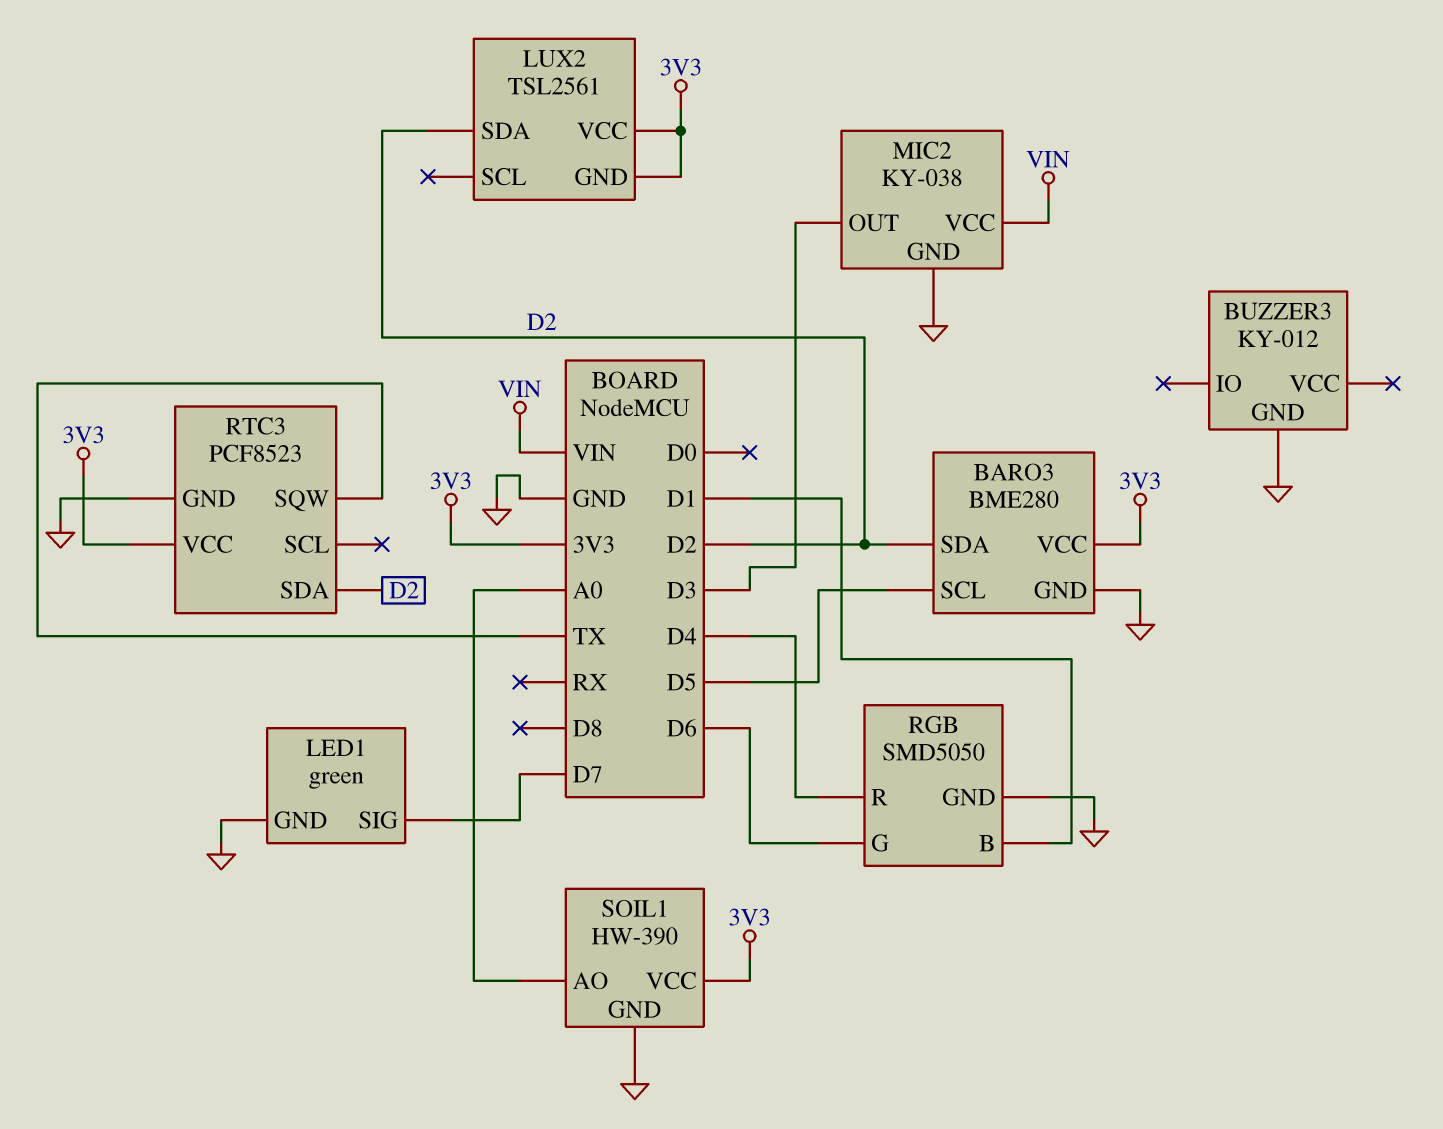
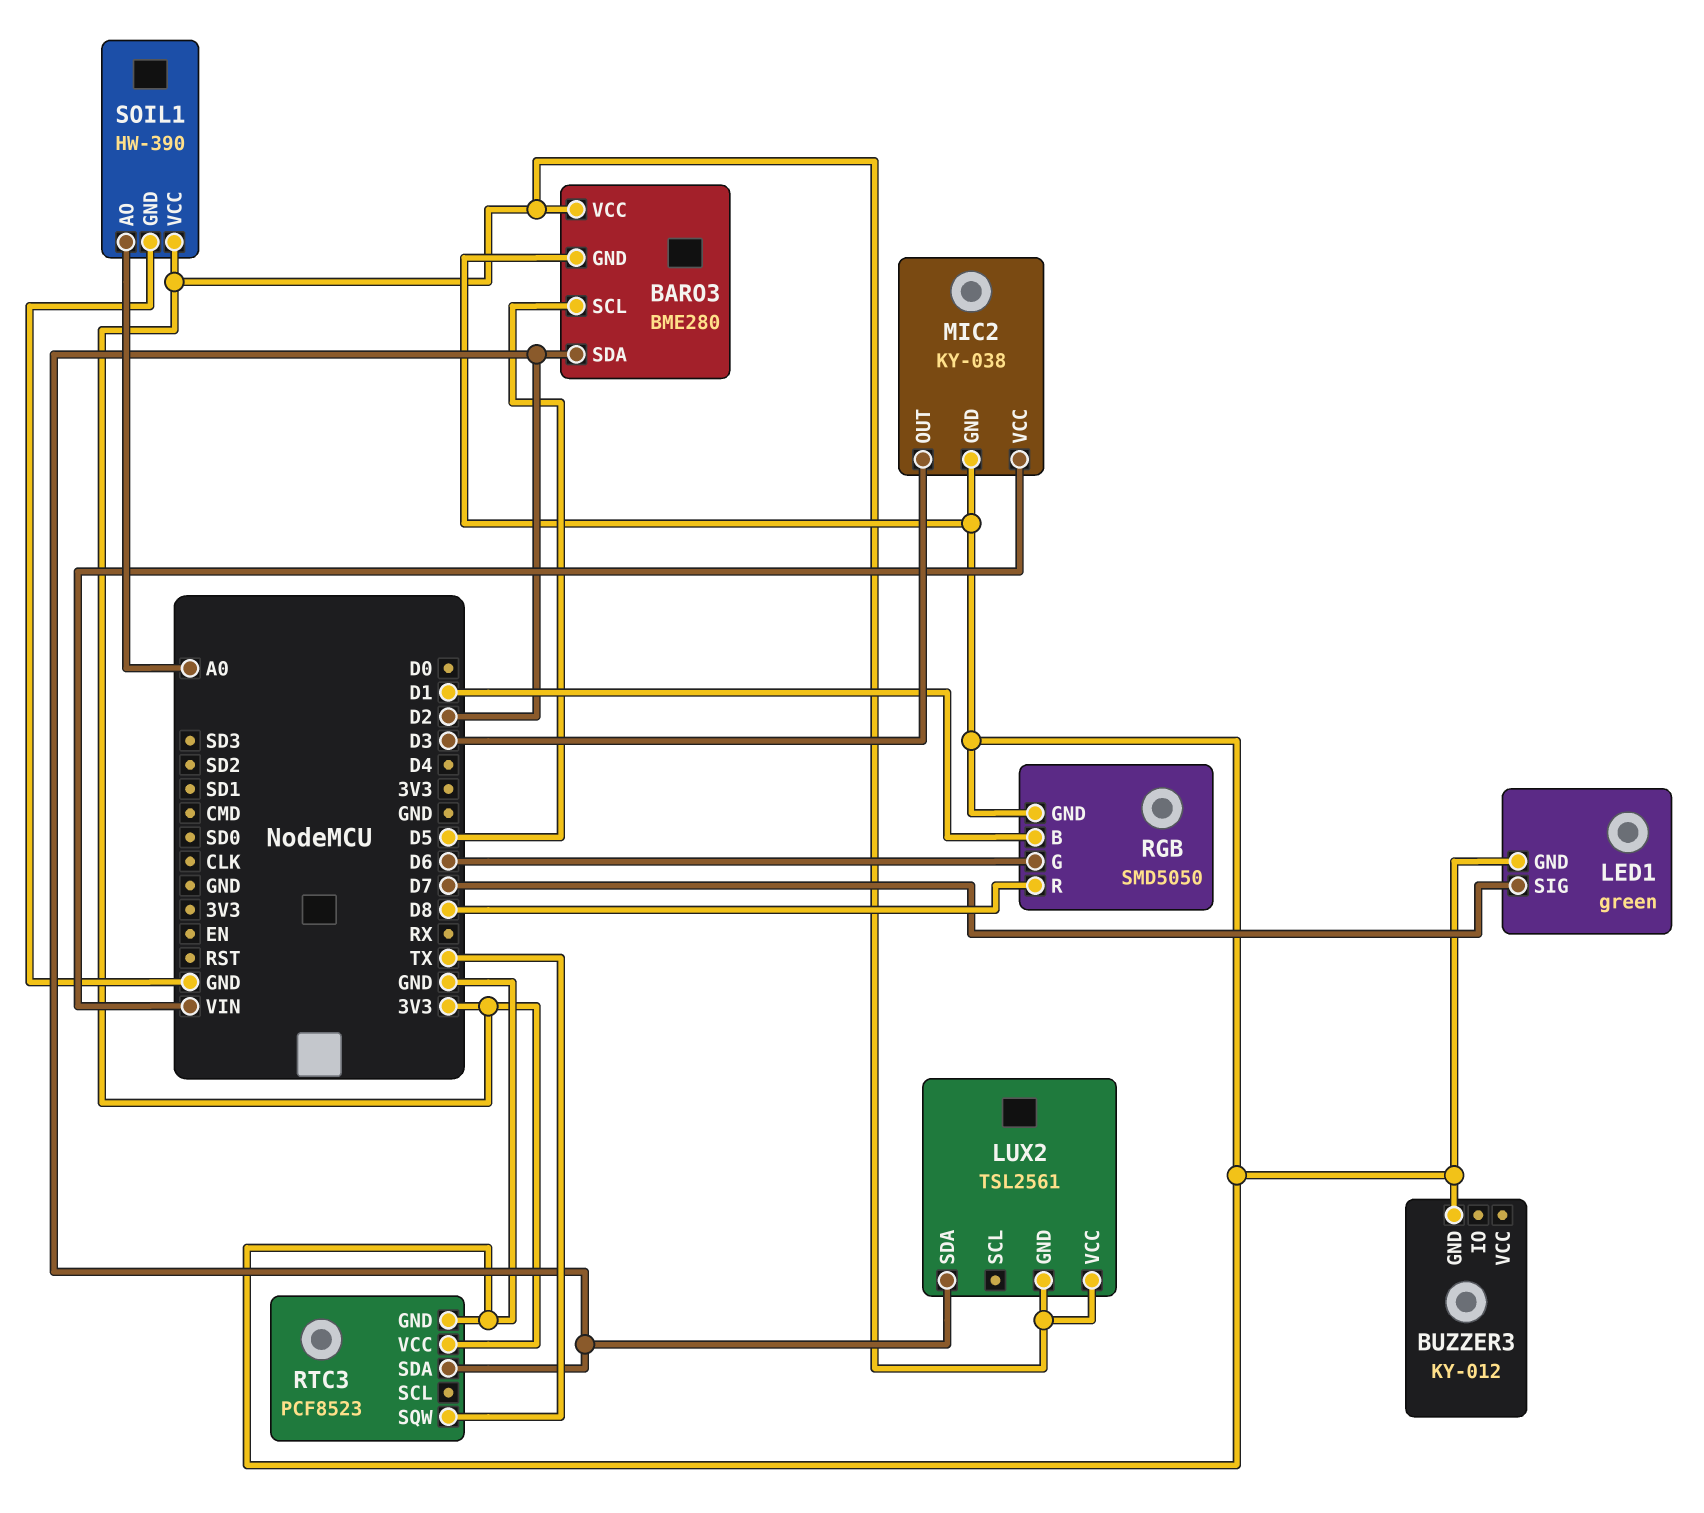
RGB pin R: D4 -> D8

